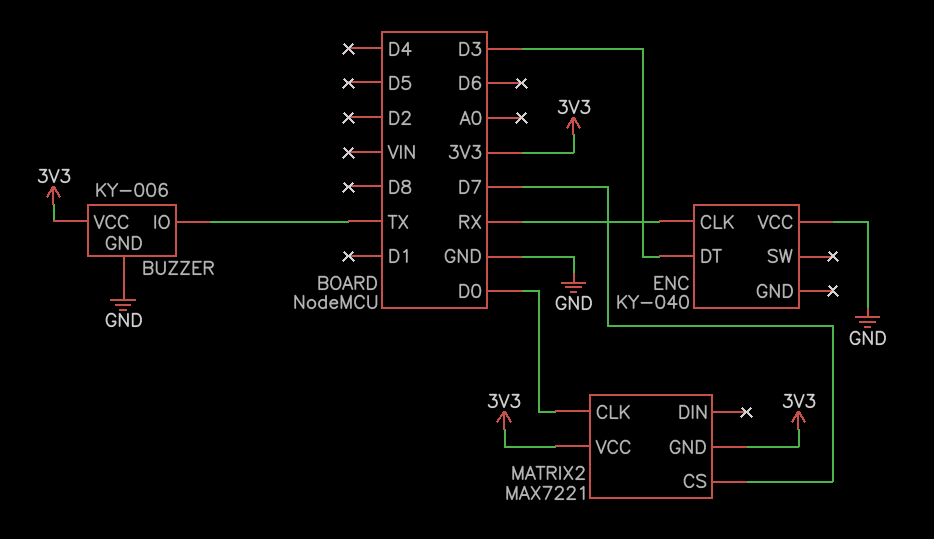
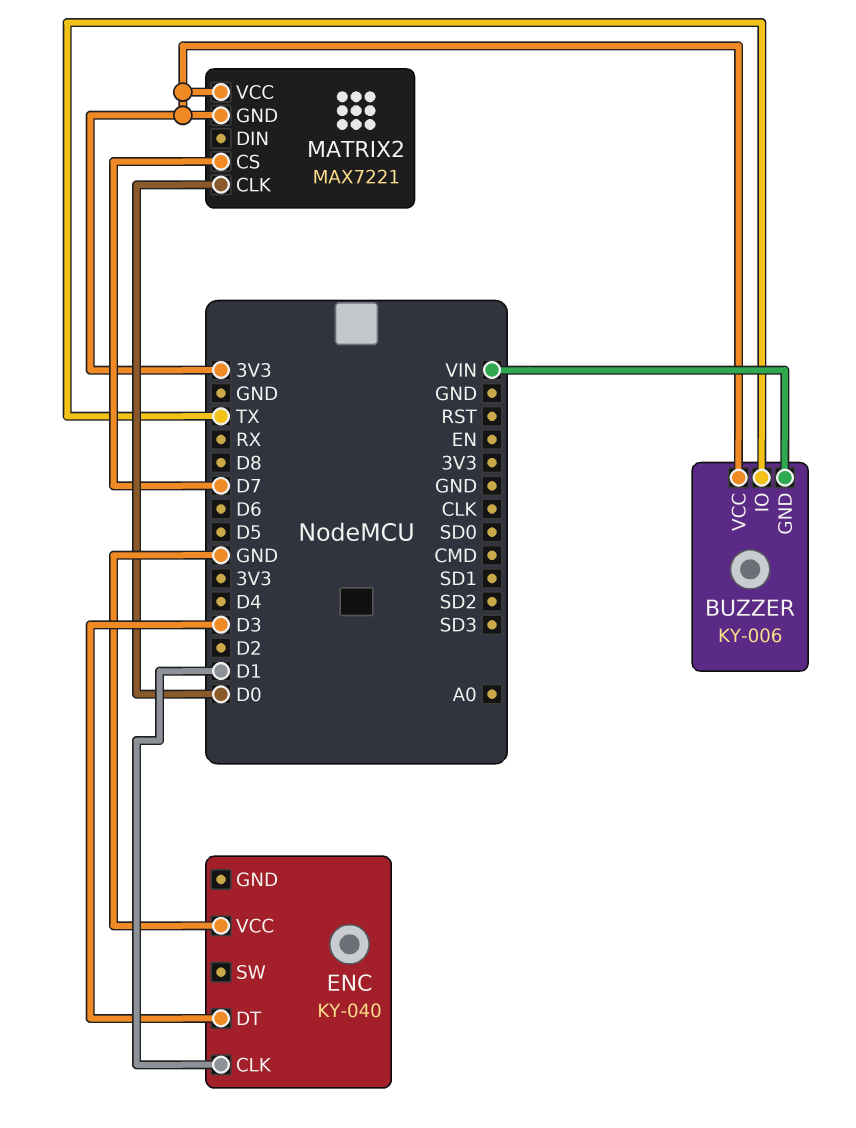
BUZZER pin GND: GND -> VIN
ENC pin CLK: RX -> D1

